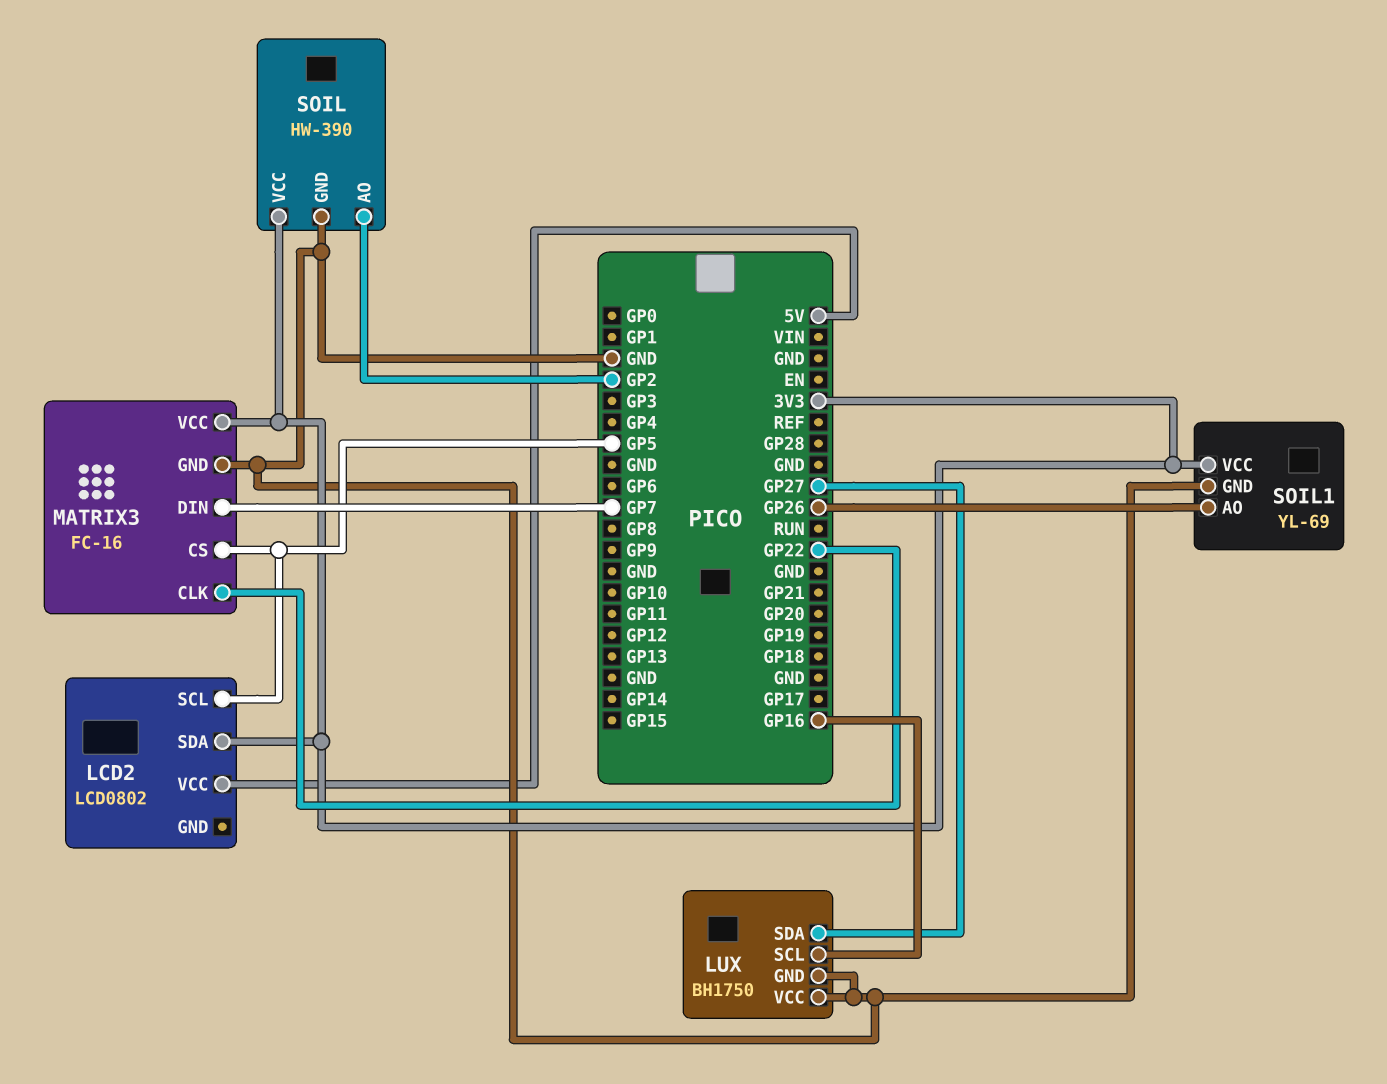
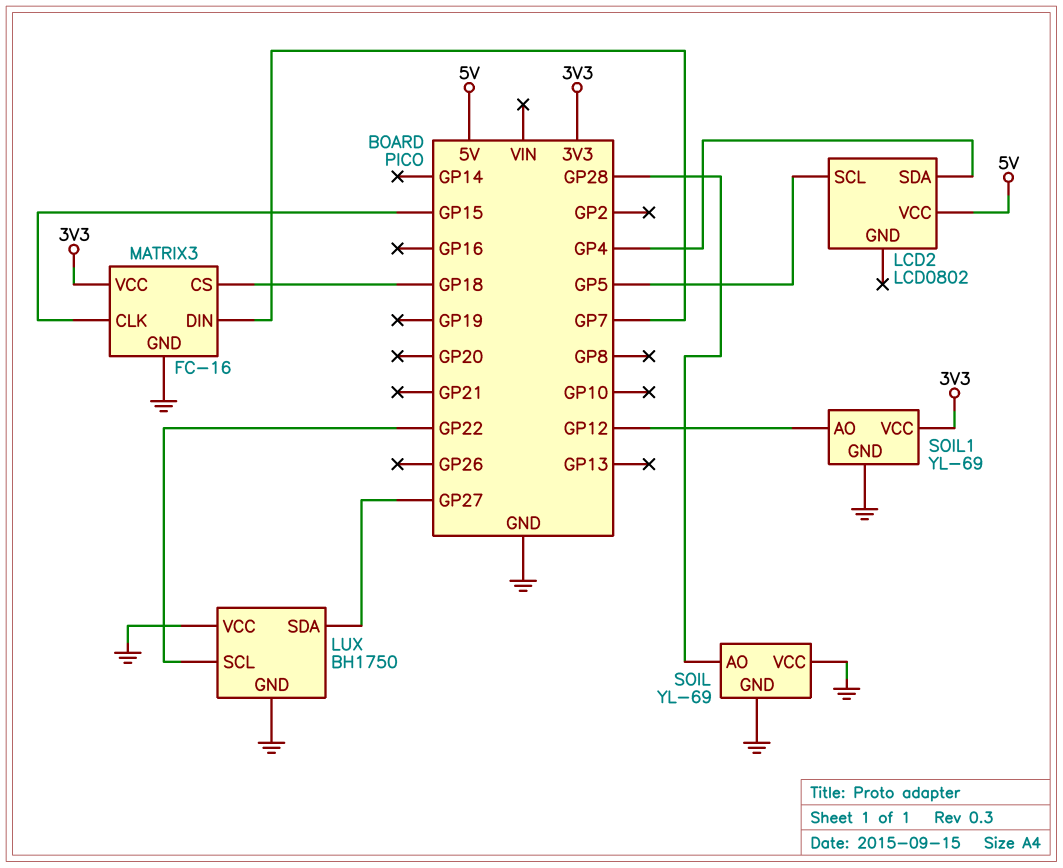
LCD2 pin SDA: 3V3 -> GP4
LUX pin SCL: GP16 -> GP22
MATRIX3 pin CLK: GP22 -> GP15
MATRIX3 pin CS: GP5 -> GP18
SOIL: HW-390 -> YL-69
SOIL pin AO: GP2 -> GP28
SOIL pin VCC: 3V3 -> GND
SOIL1 pin AO: GP26 -> GP12

